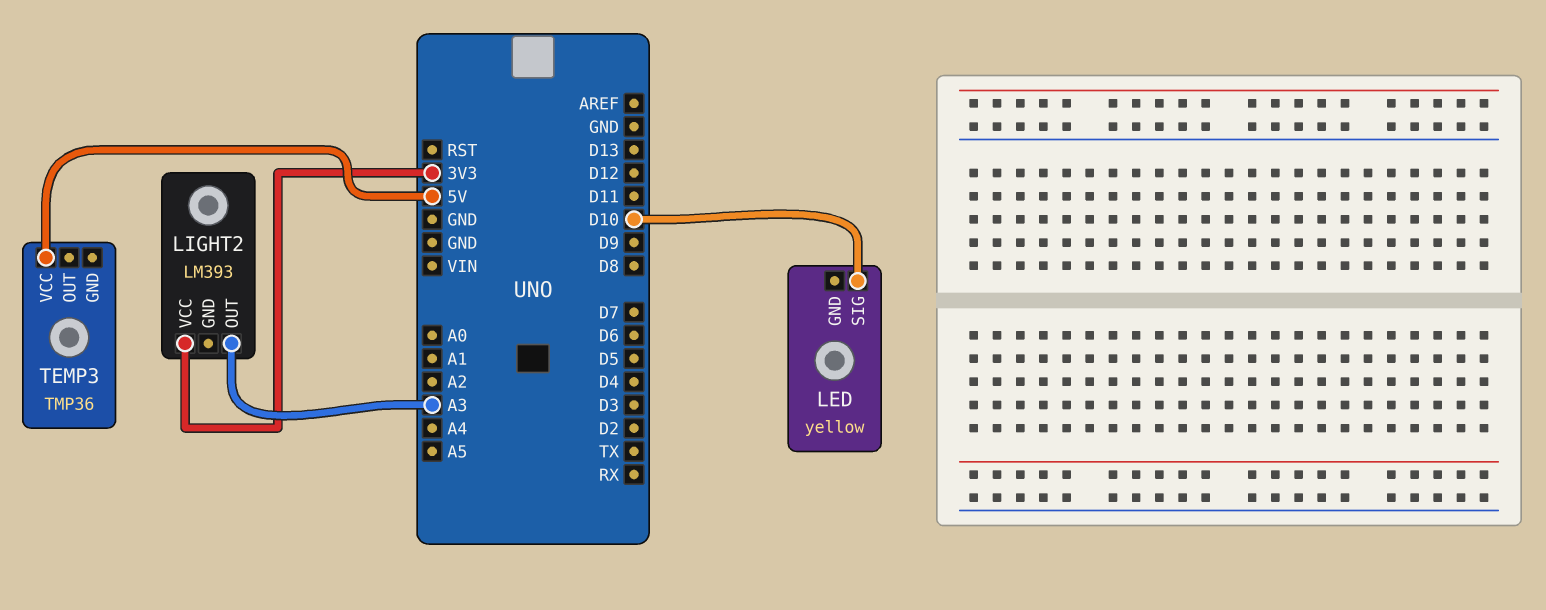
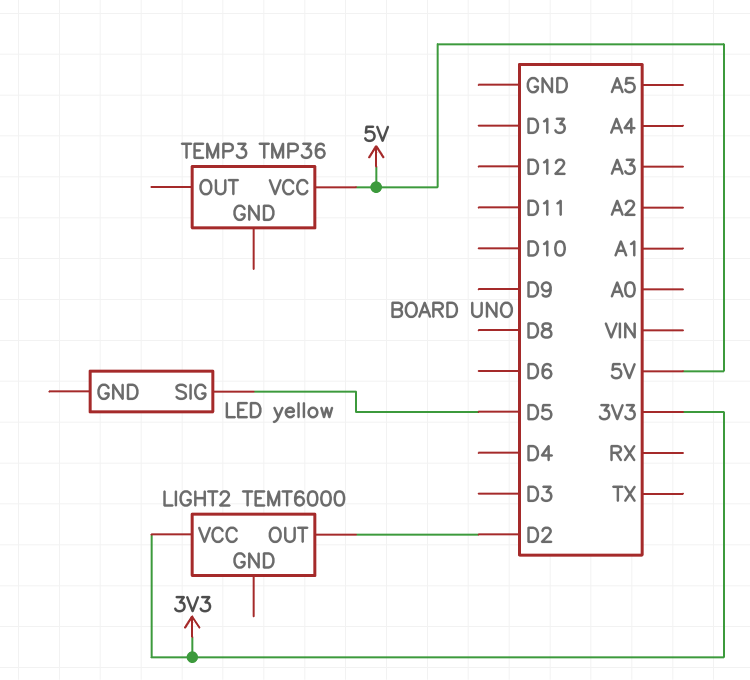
LED pin SIG: D10 -> D5
LIGHT2: LM393 -> TEMT6000
LIGHT2 pin OUT: A3 -> D2

